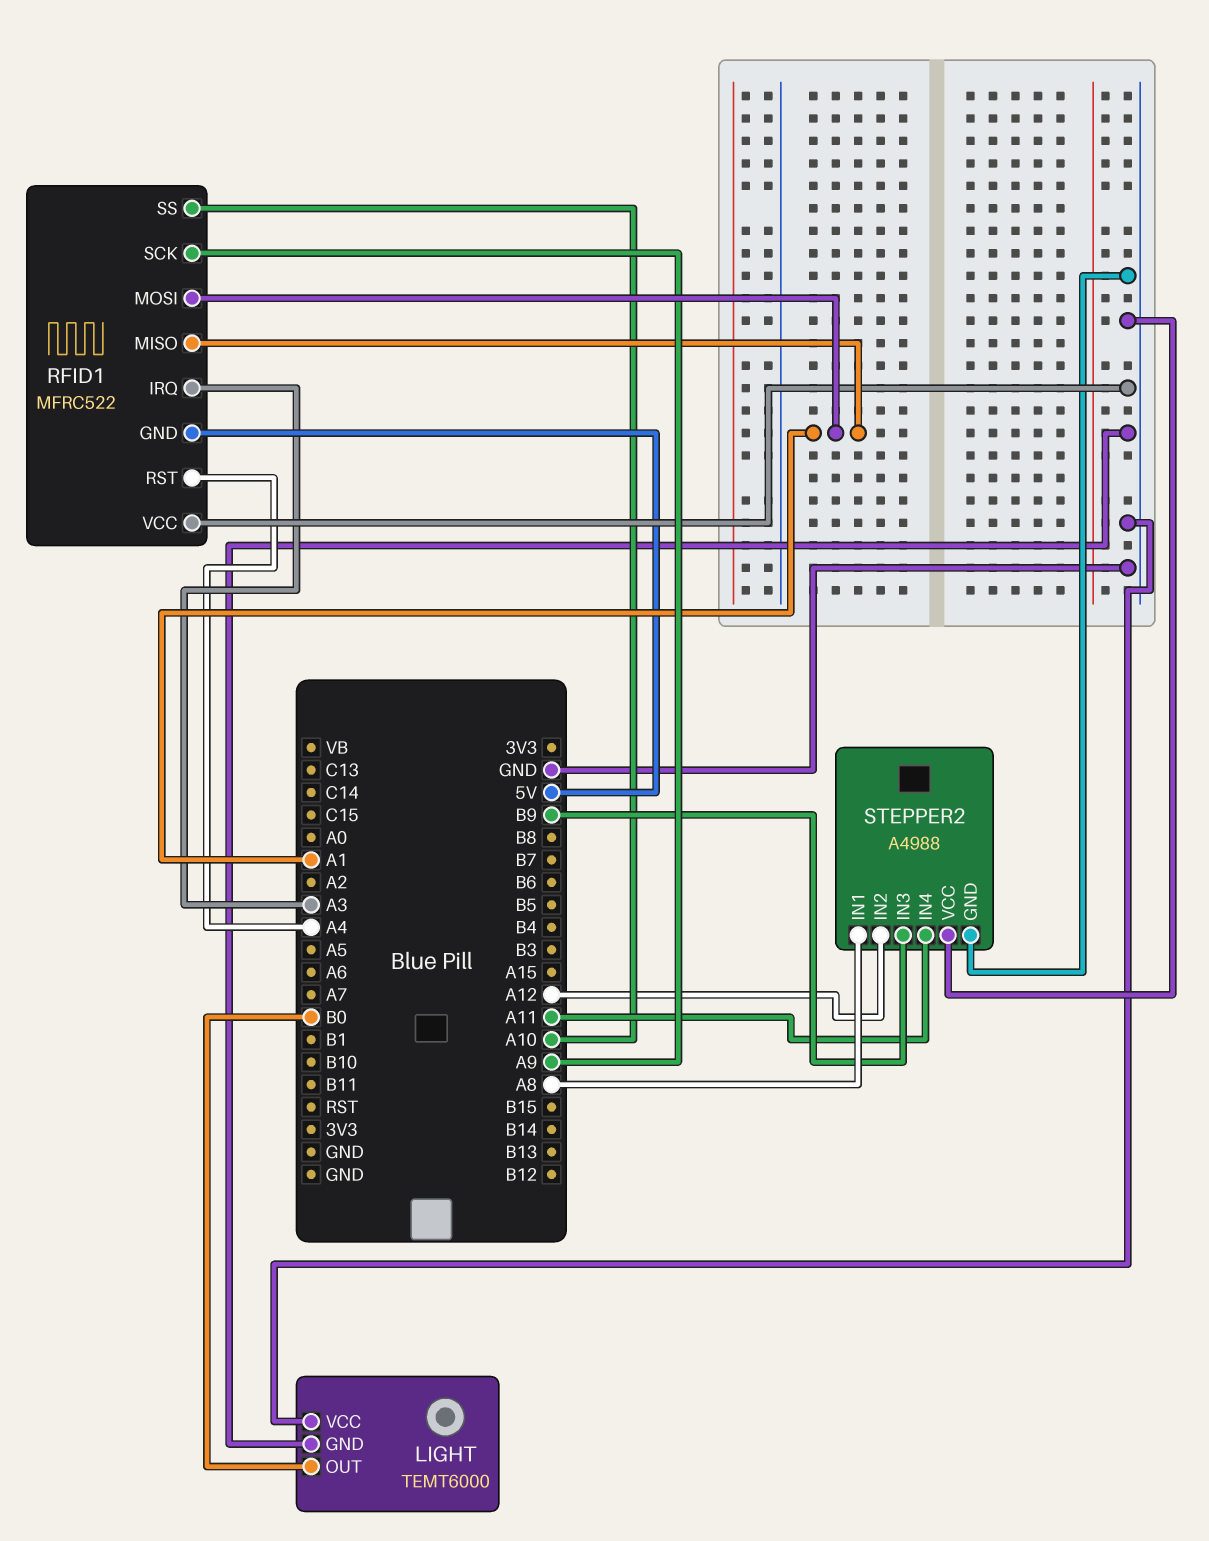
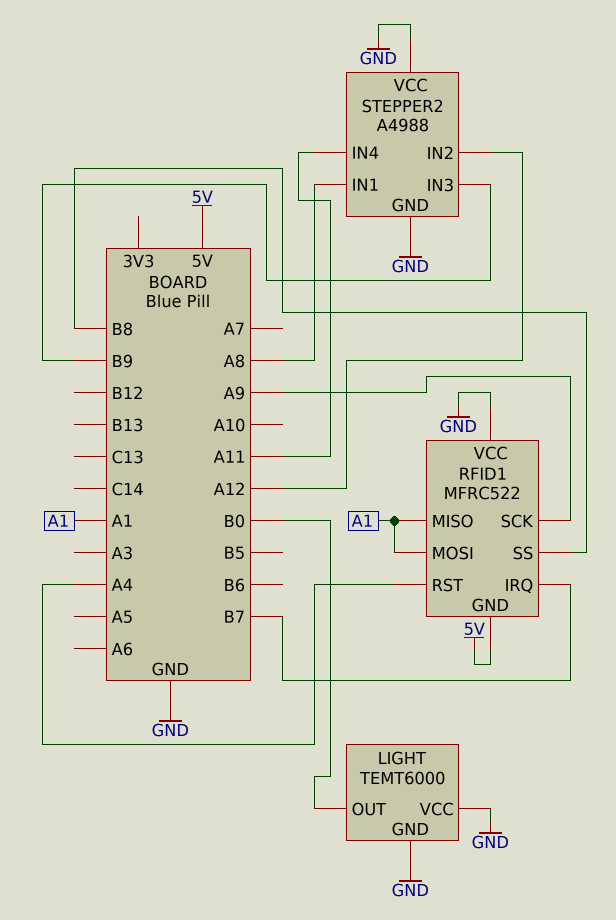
RFID1 pin IRQ: A3 -> B7
RFID1 pin SS: A10 -> B8

